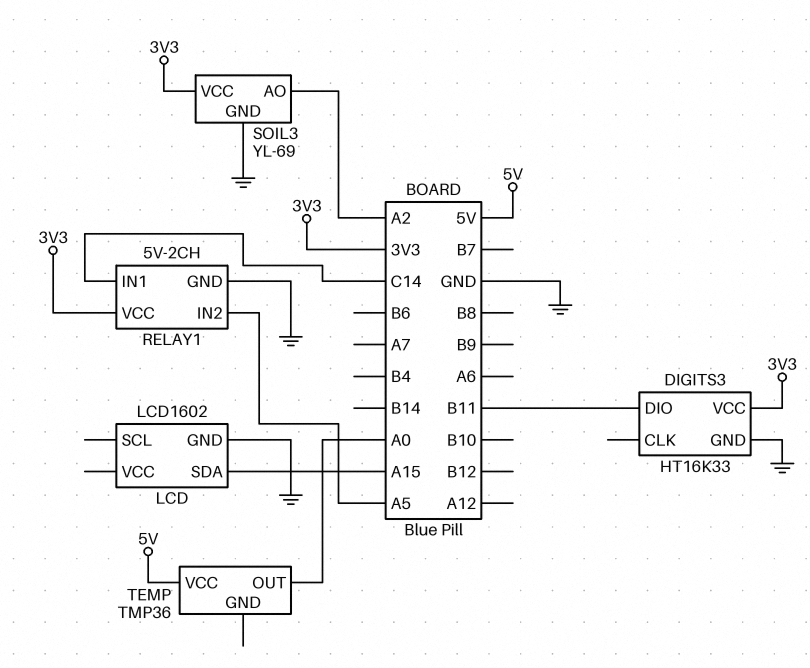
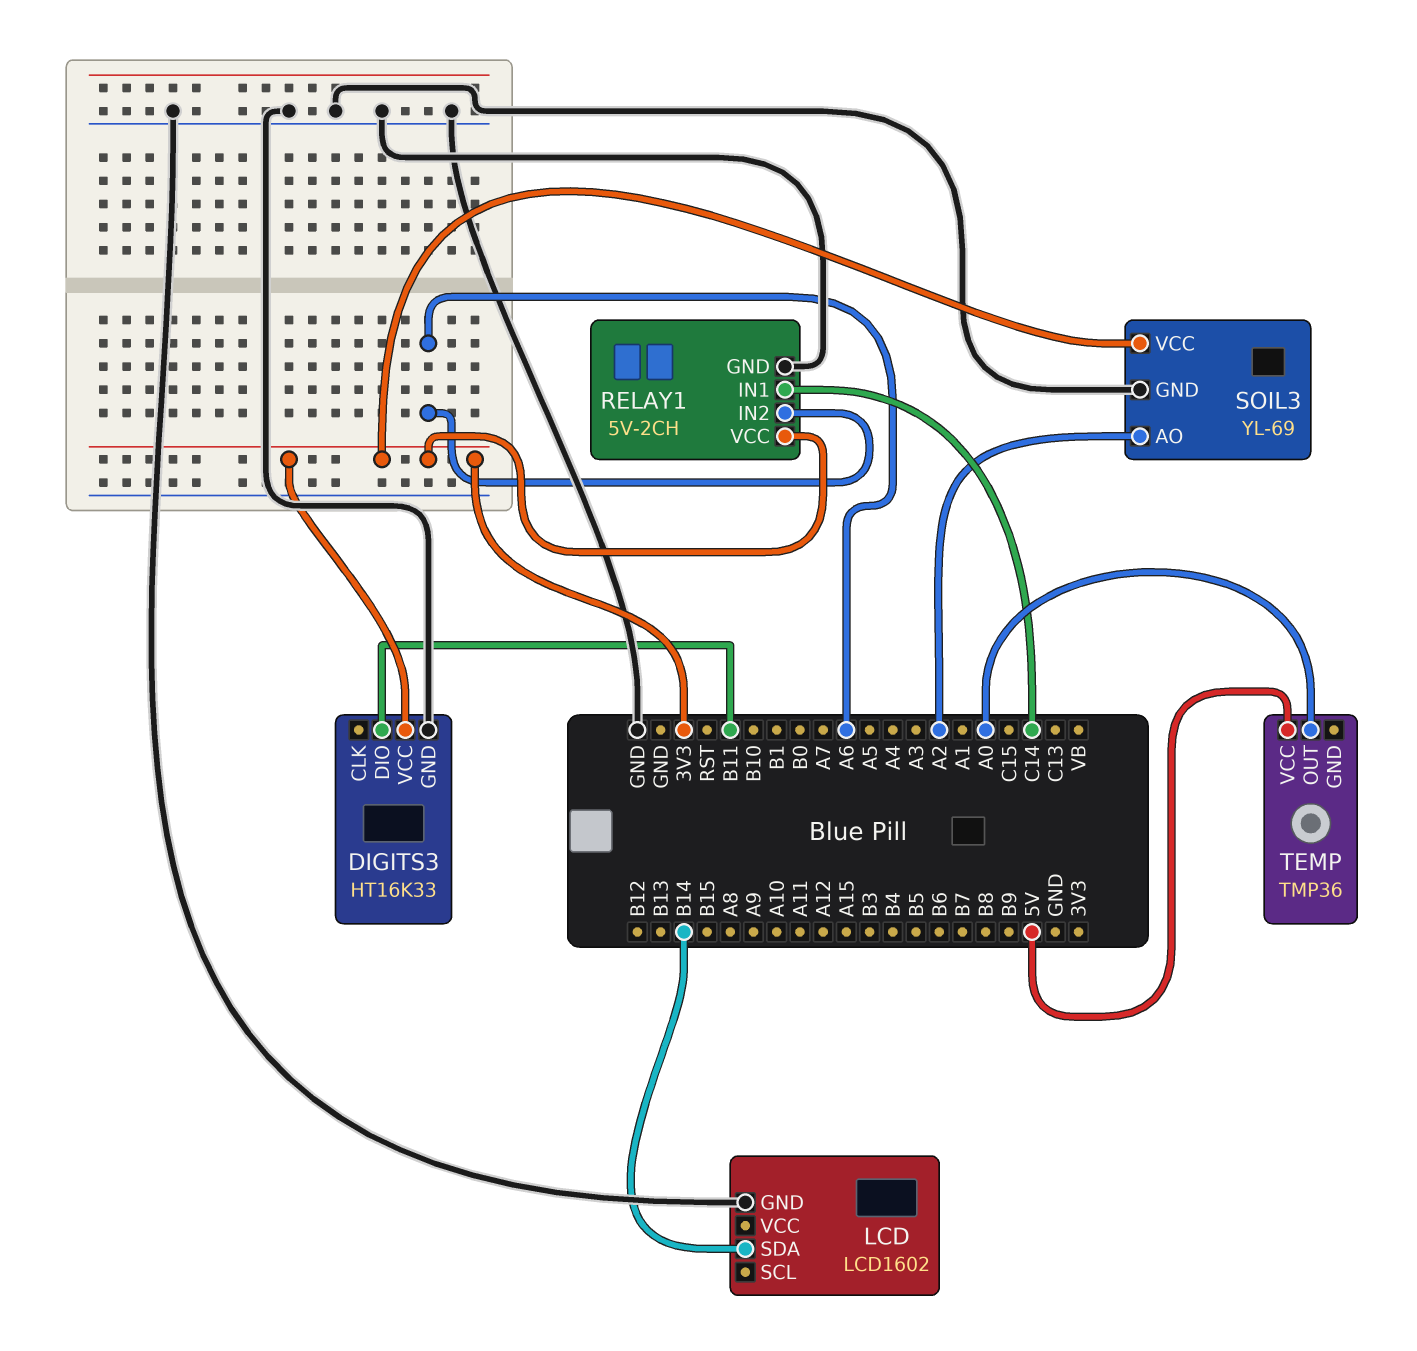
LCD pin SDA: A15 -> B14
RELAY1 pin IN2: A5 -> A6

